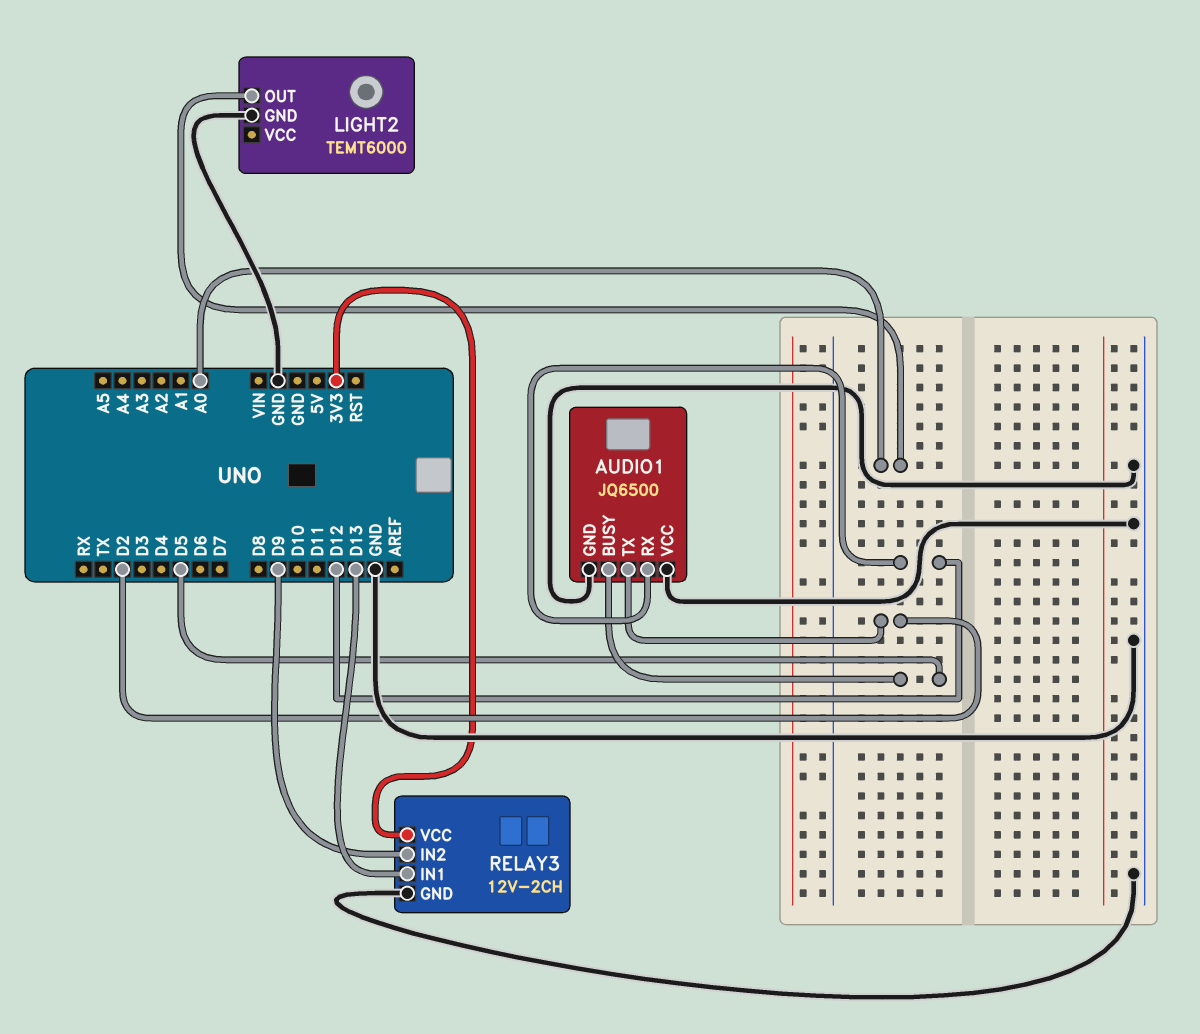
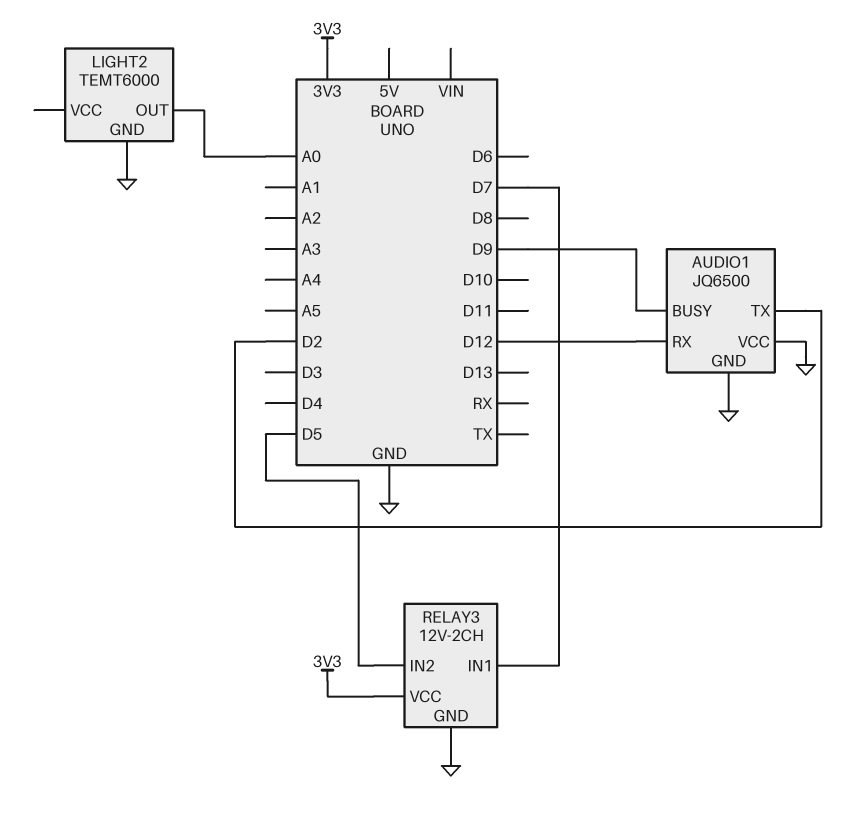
AUDIO1 pin BUSY: D5 -> D9
RELAY3 pin IN1: D13 -> D7
RELAY3 pin IN2: D9 -> D5

